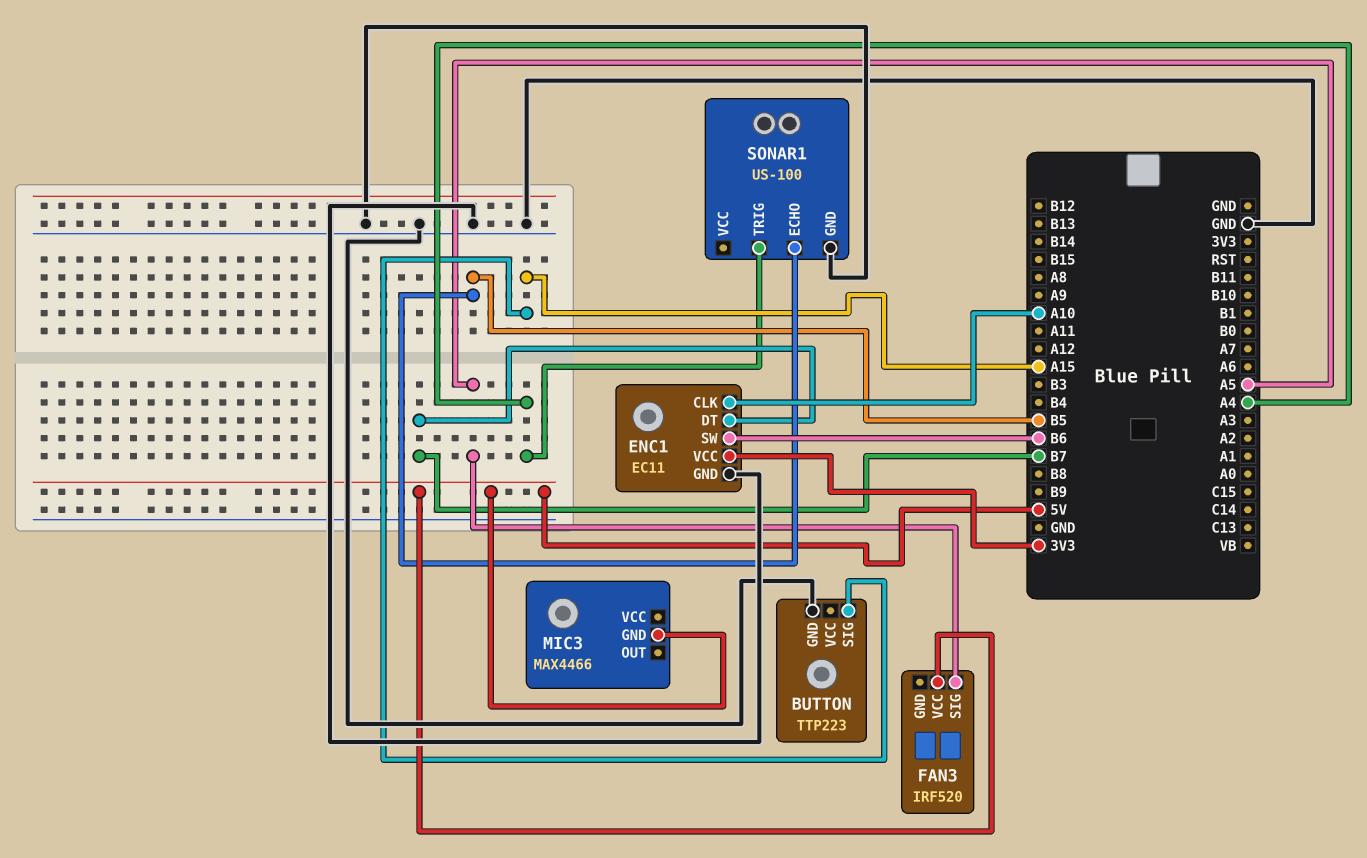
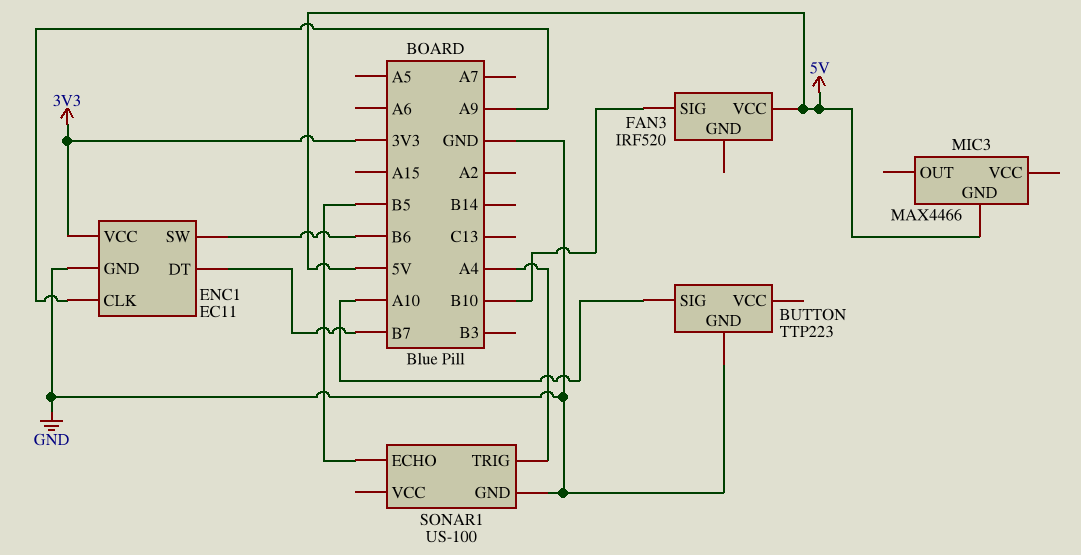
BUTTON pin SIG: A15 -> A10
ENC1 pin CLK: A10 -> A9
FAN3 pin SIG: A5 -> B10

